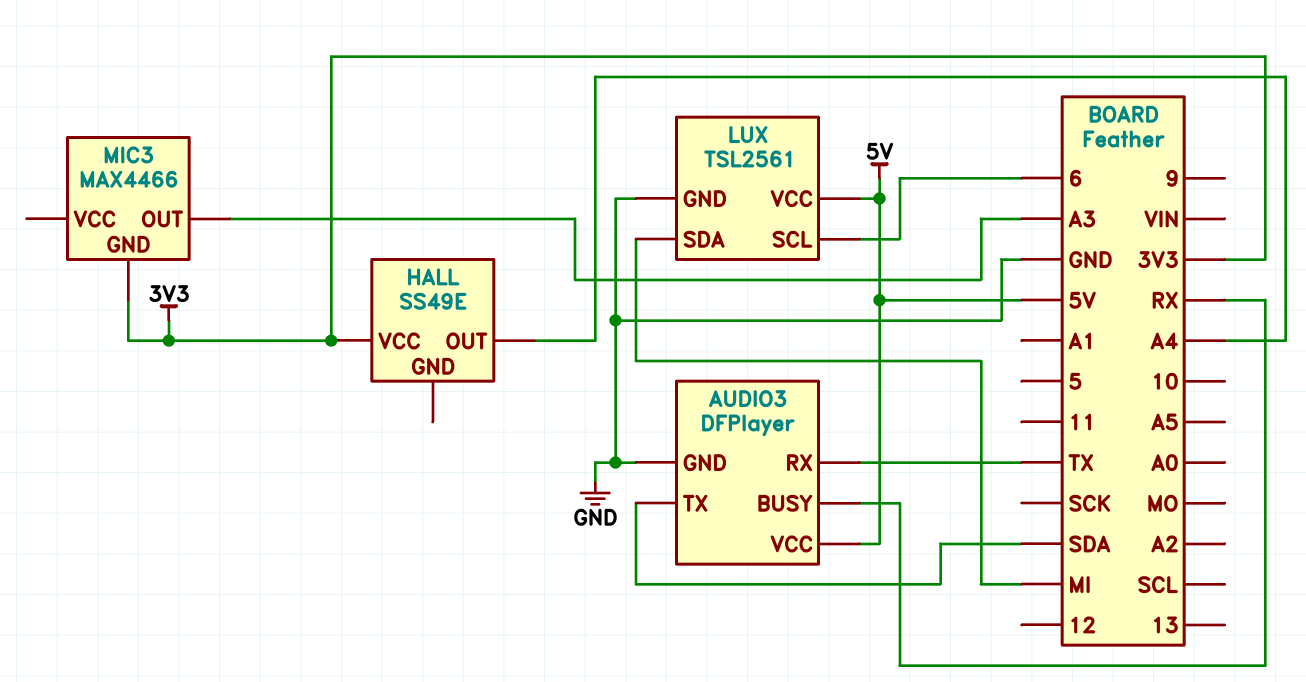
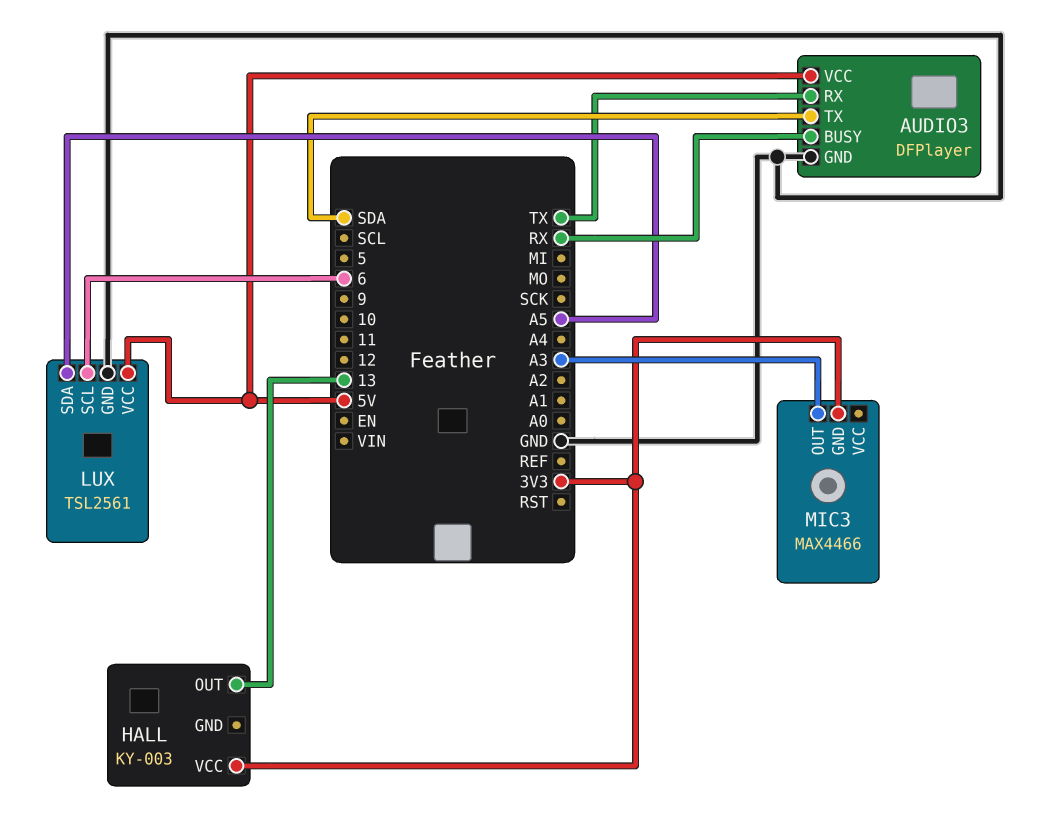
HALL: SS49E -> KY-003
HALL pin OUT: A4 -> 13
LUX pin SDA: MI -> A5

